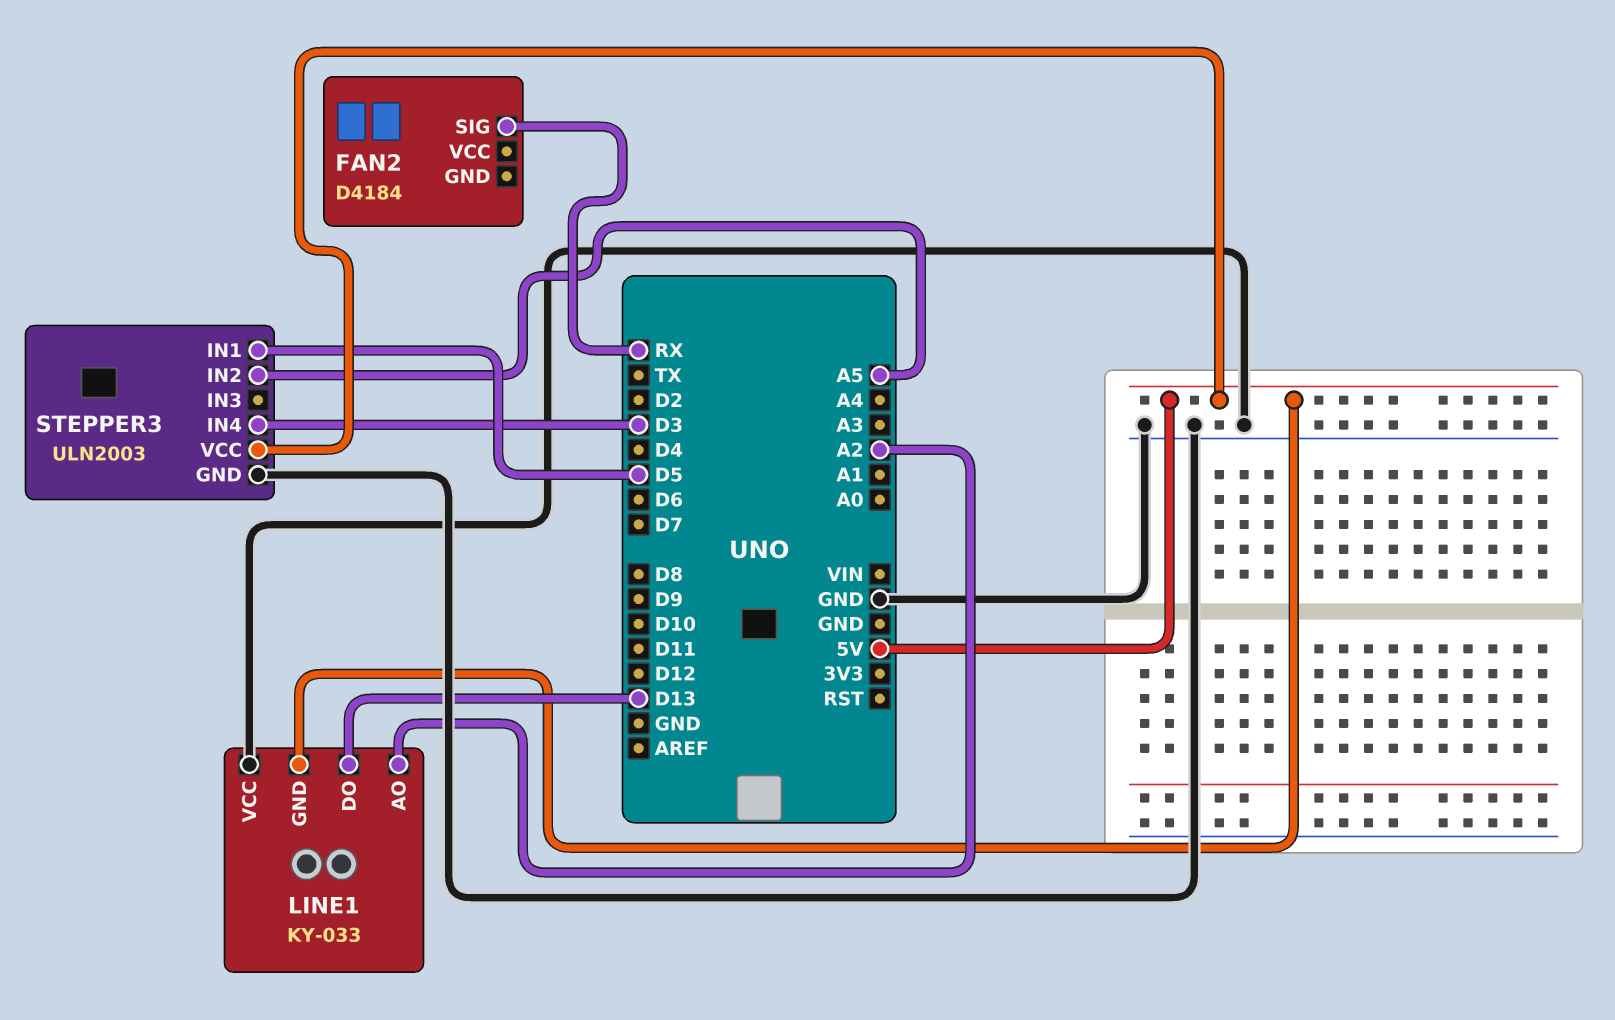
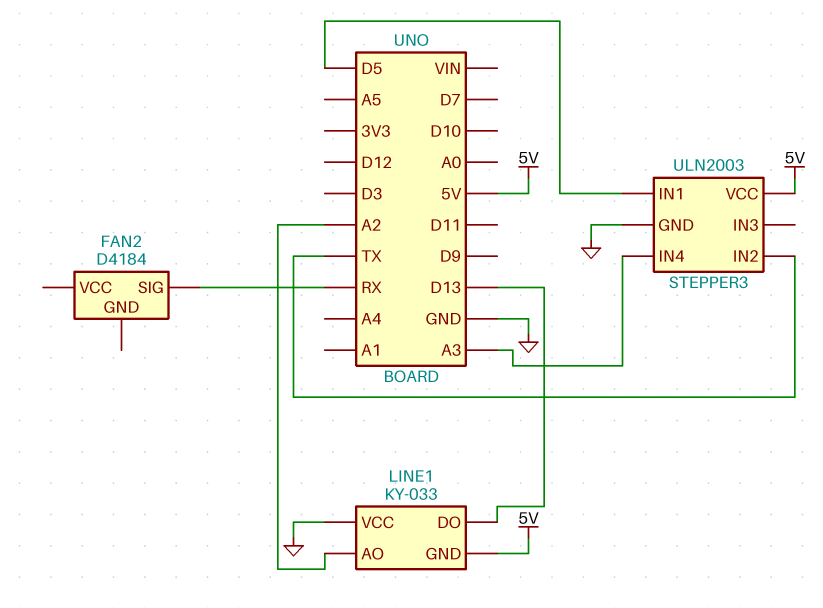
STEPPER3 pin IN2: A5 -> TX
STEPPER3 pin IN4: D3 -> A3

